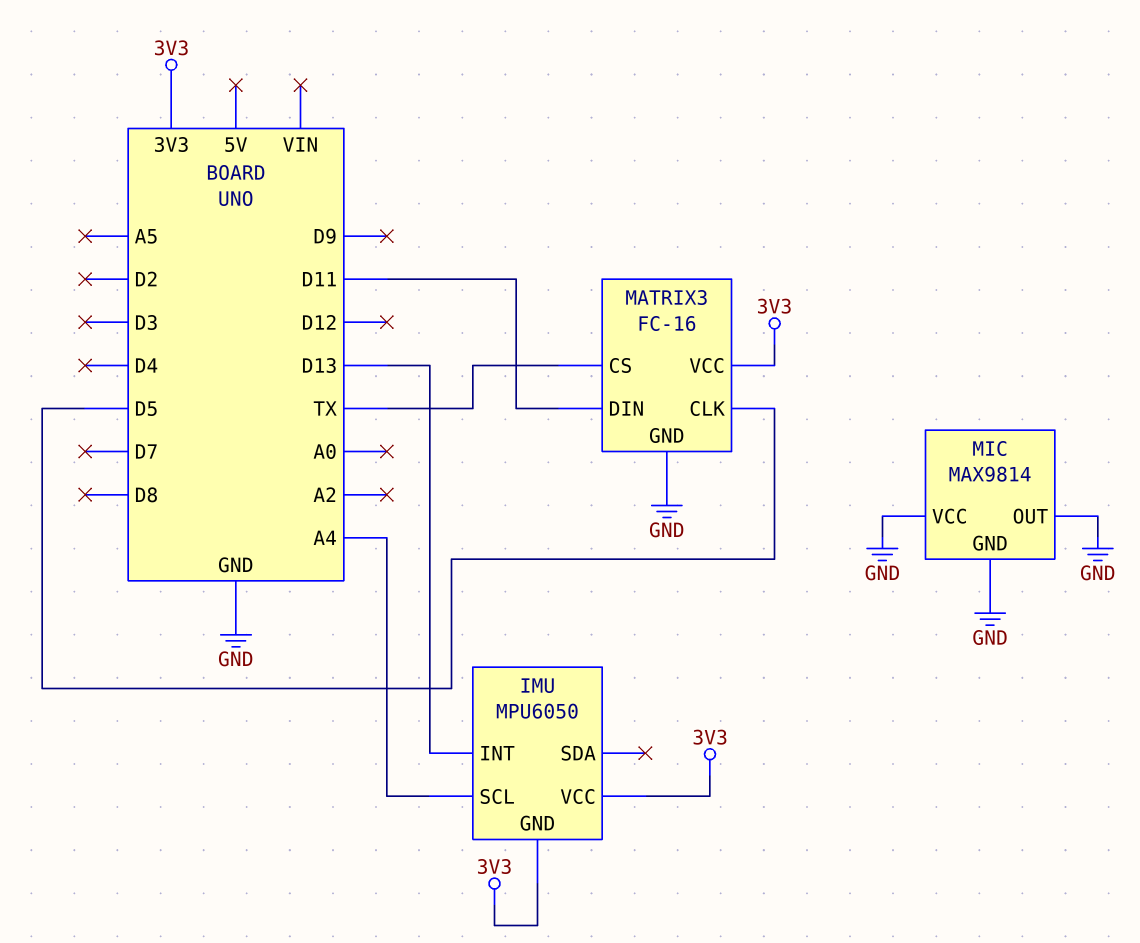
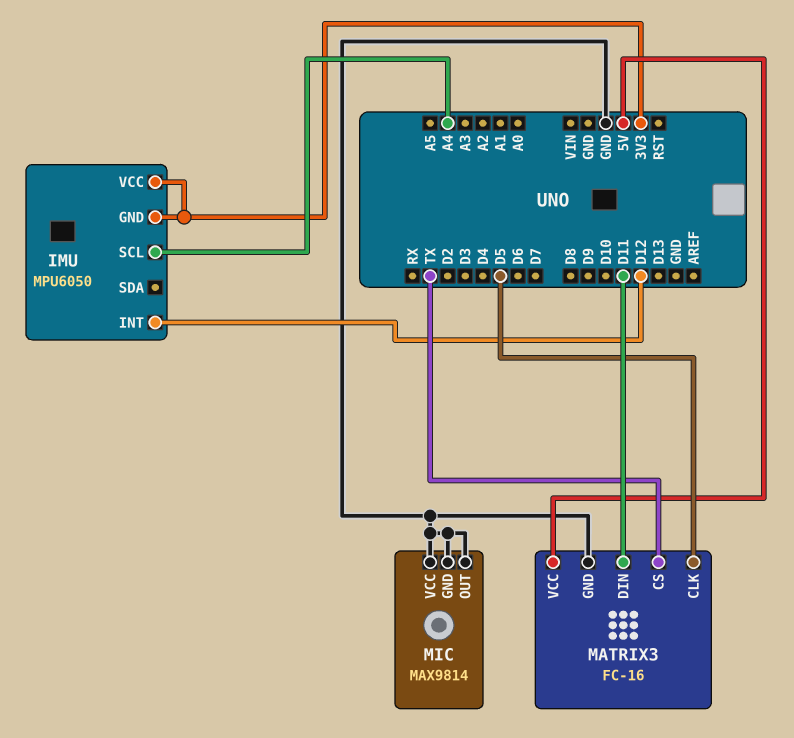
IMU pin INT: D13 -> D12
MATRIX3 pin VCC: 3V3 -> 5V

